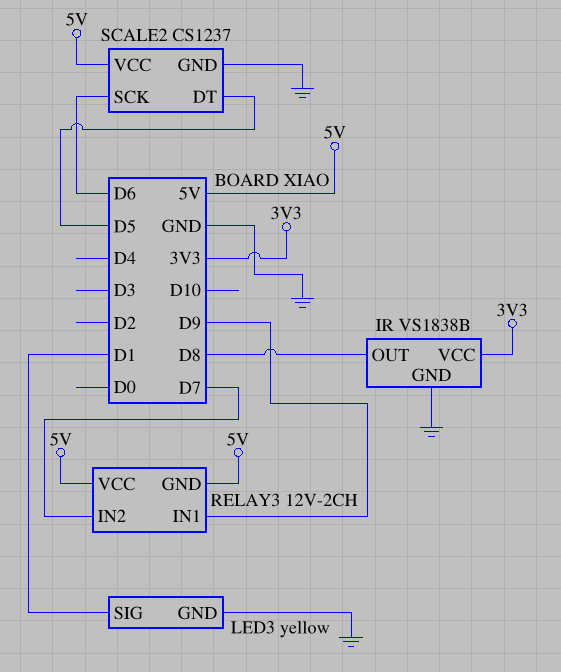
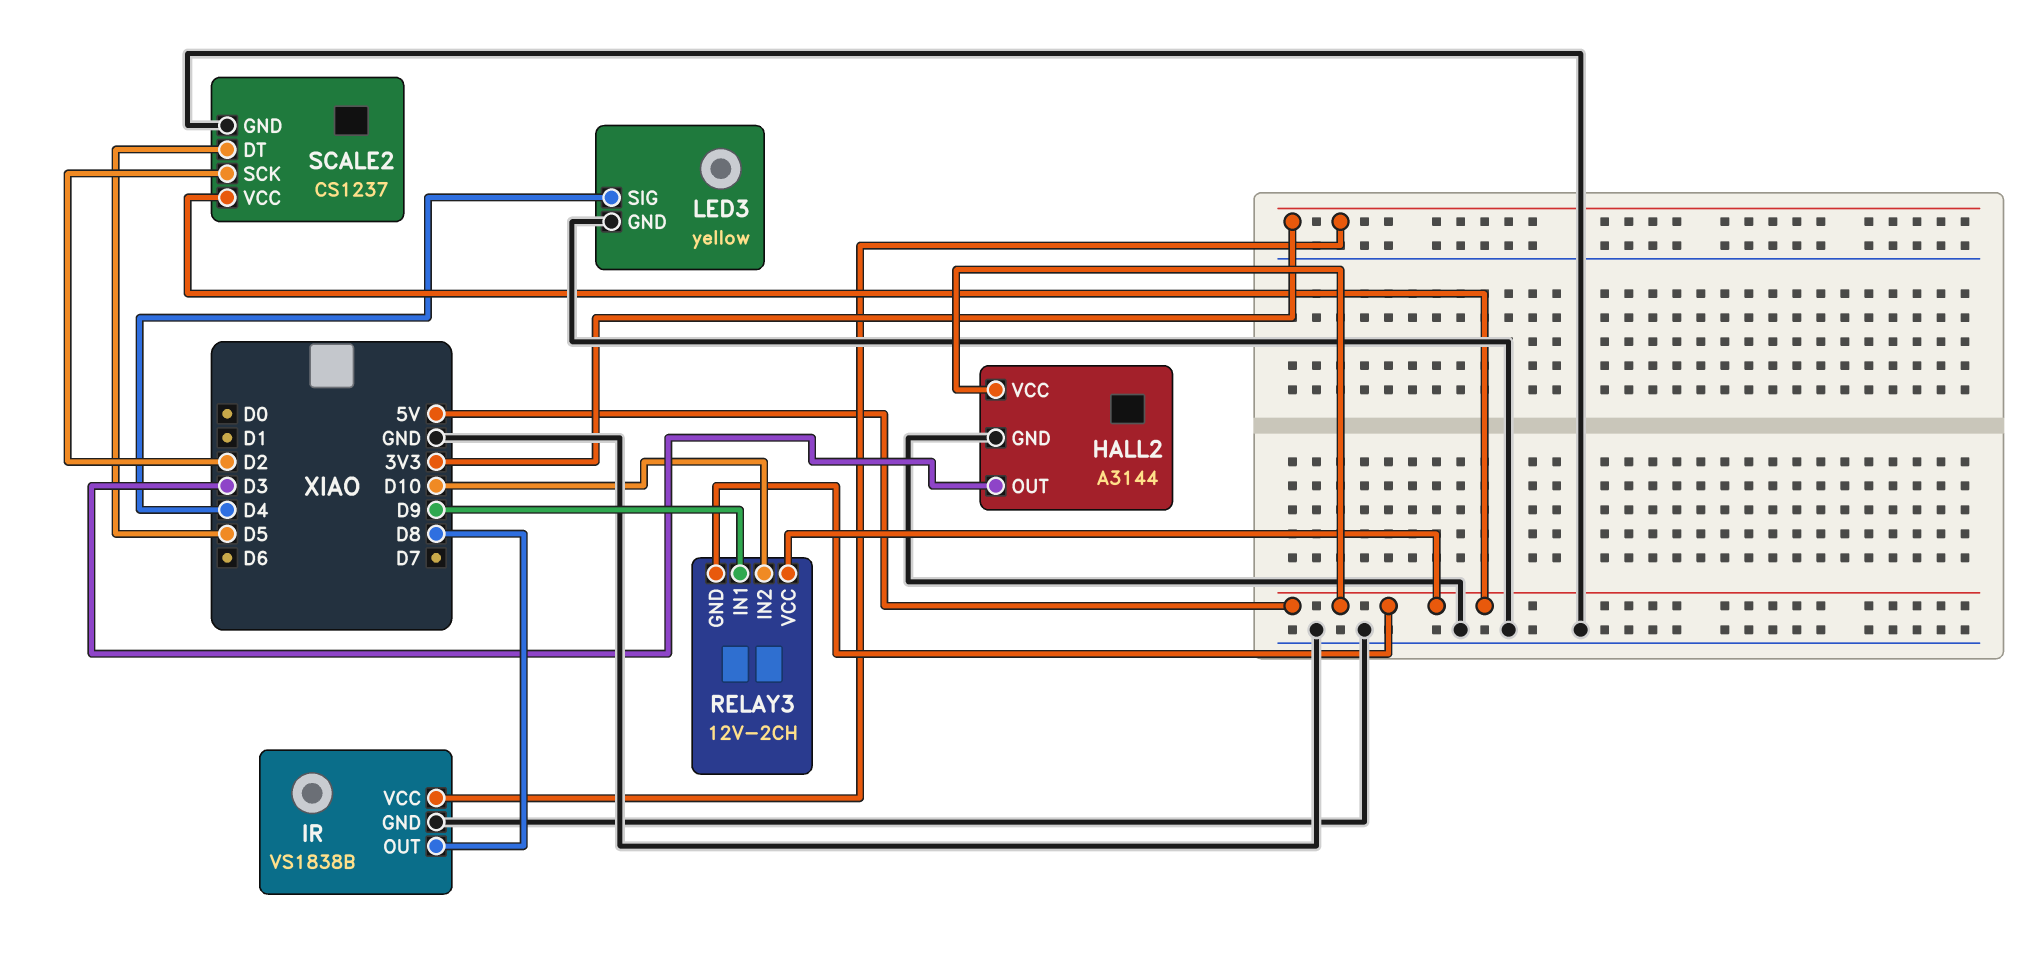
HALL2: none -> A3144
HALL2 pin GND: none -> GND
HALL2 pin OUT: none -> D3
HALL2 pin VCC: none -> 5V
LED3 pin SIG: D1 -> D4
RELAY3 pin IN2: D7 -> D10
SCALE2 pin SCK: D6 -> D2

